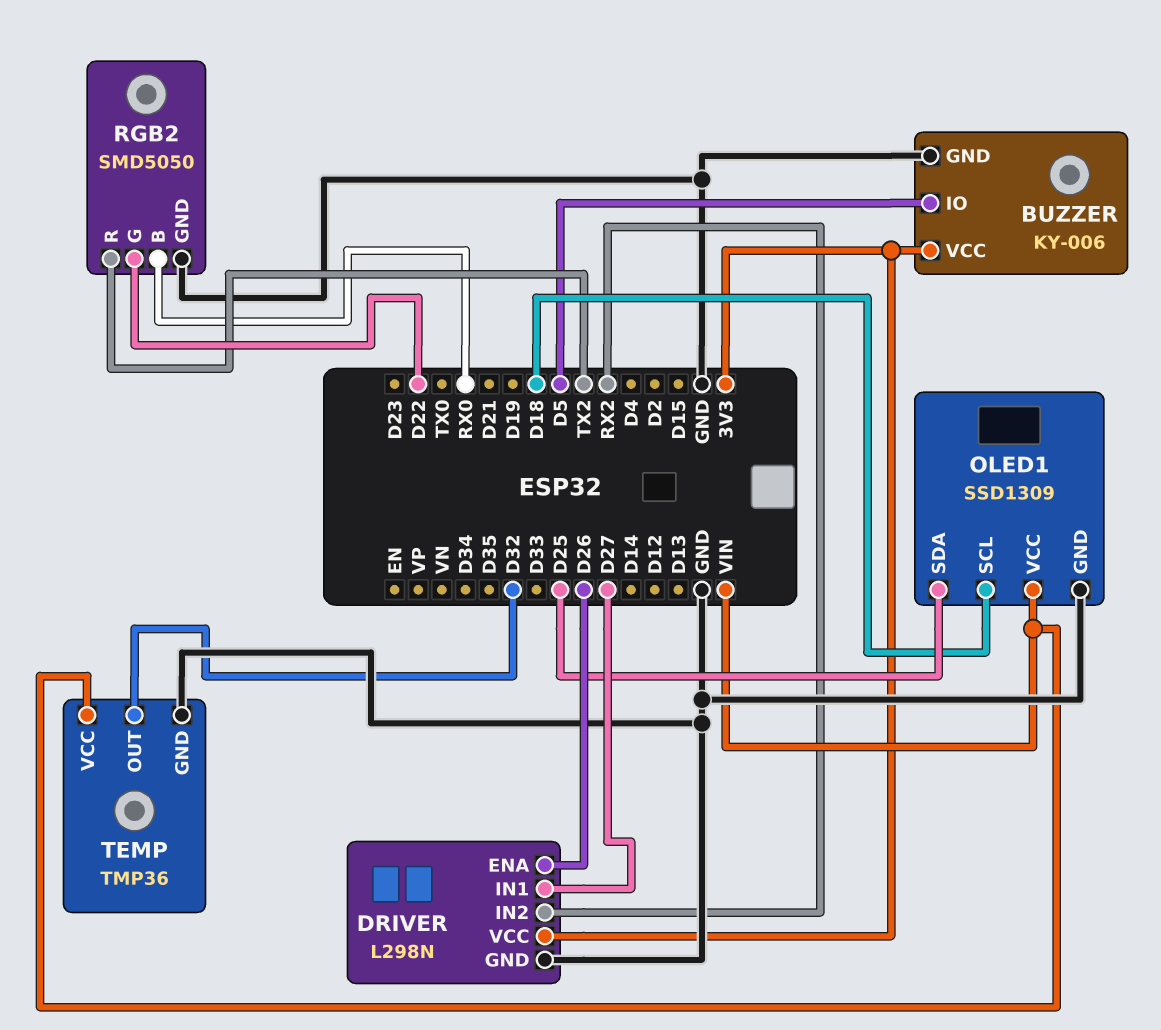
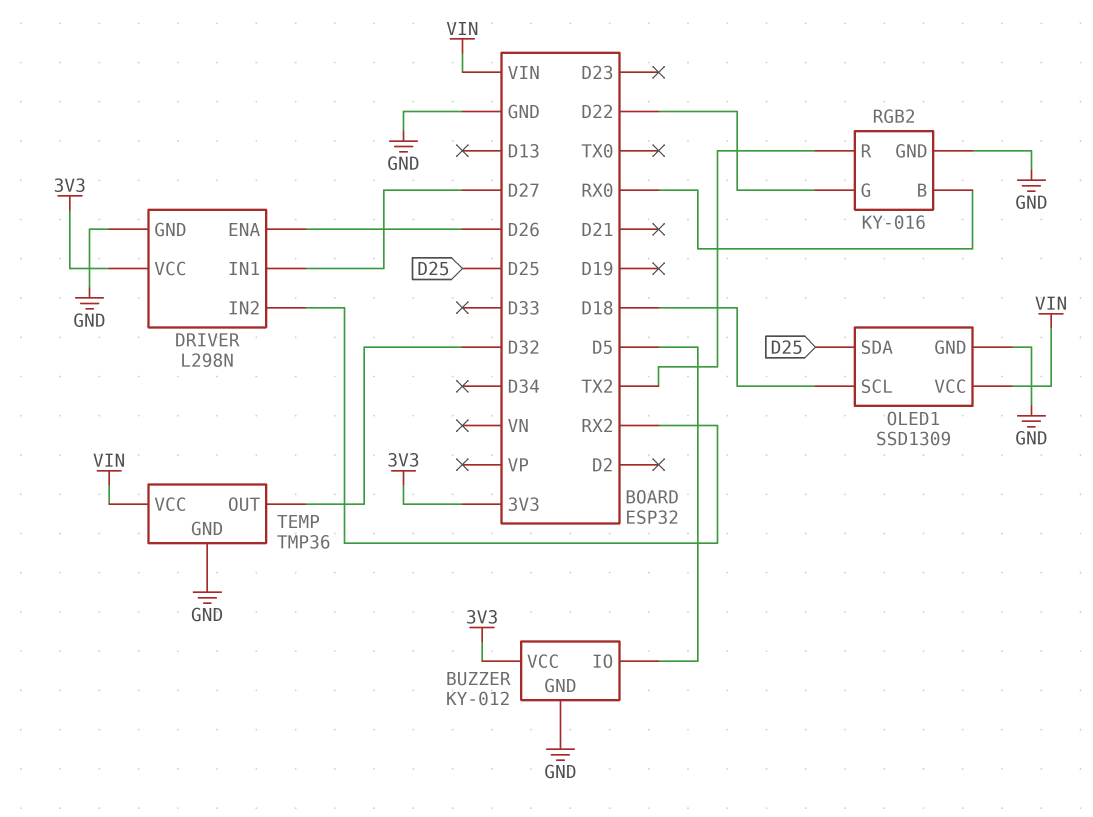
BUZZER: KY-006 -> KY-012
RGB2: SMD5050 -> KY-016

